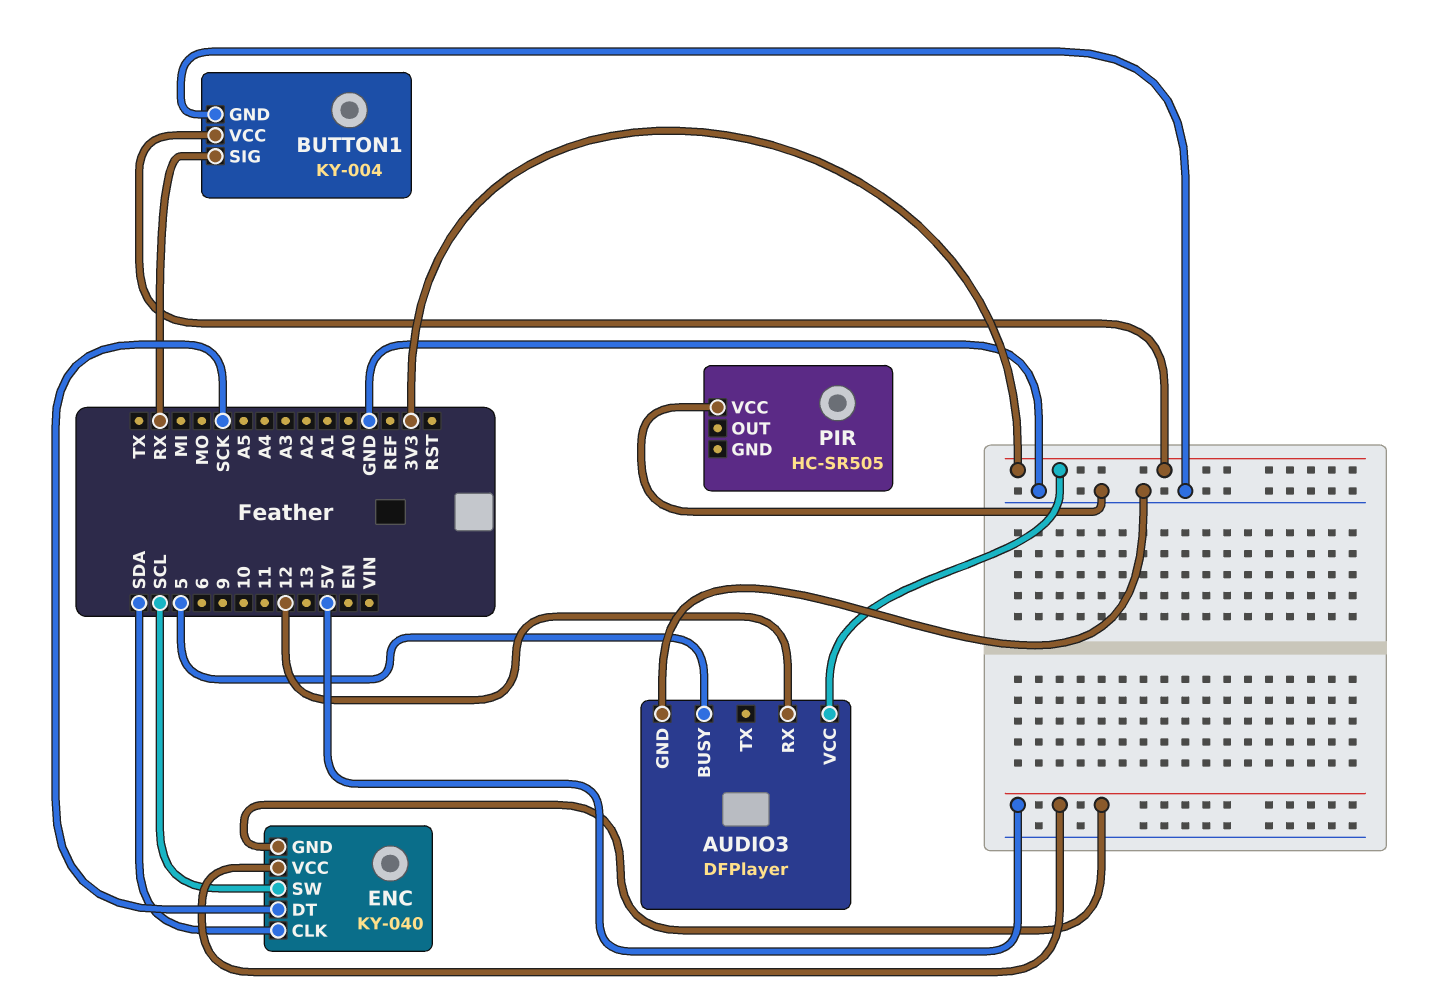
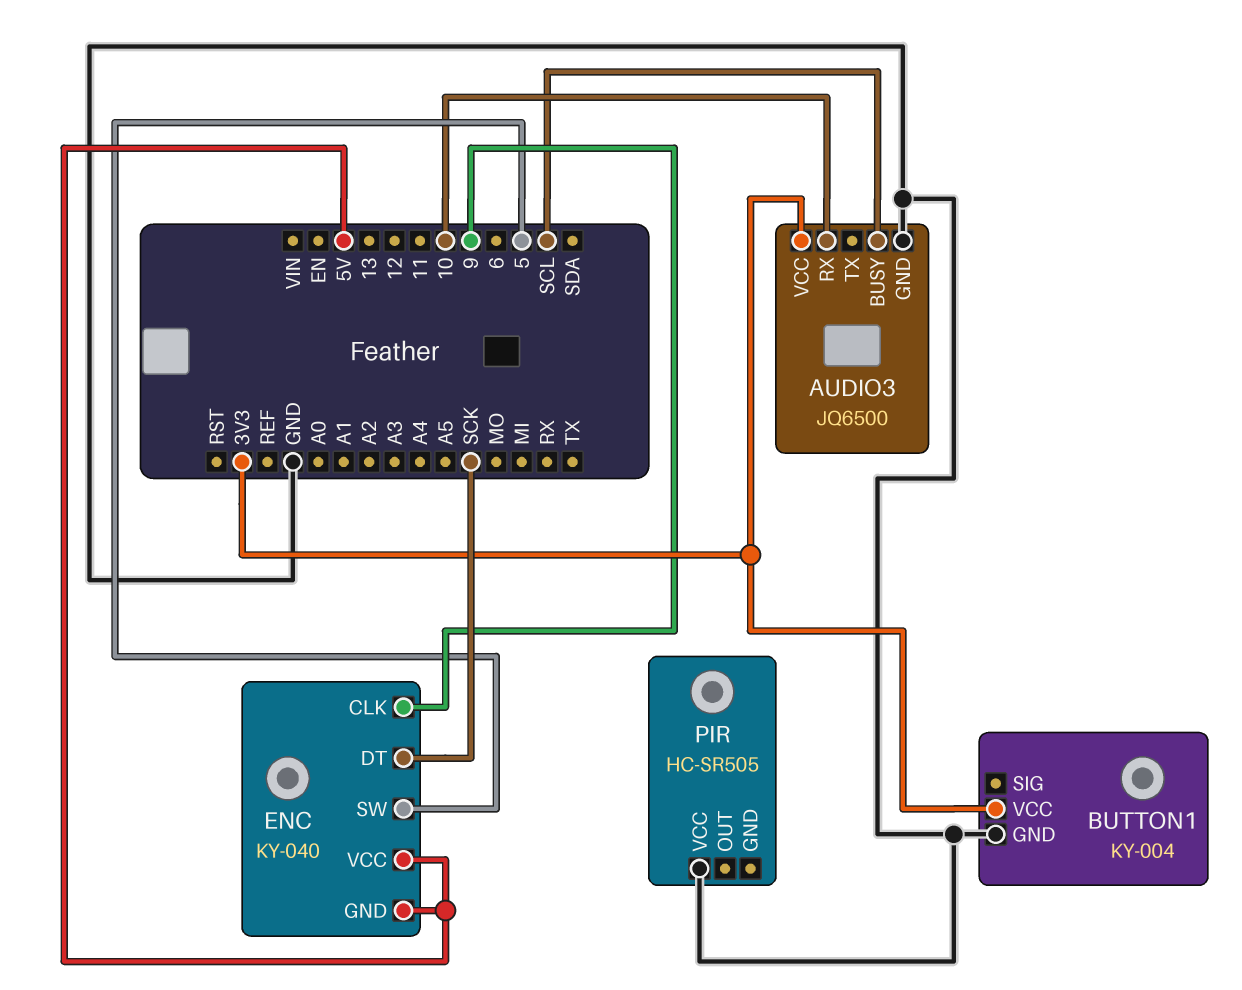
AUDIO3: DFPlayer -> JQ6500
AUDIO3 pin BUSY: 5 -> SCL
AUDIO3 pin RX: 12 -> 10
BUTTON1 pin SIG: RX -> none
ENC pin CLK: SDA -> 9
ENC pin SW: SCL -> 5

